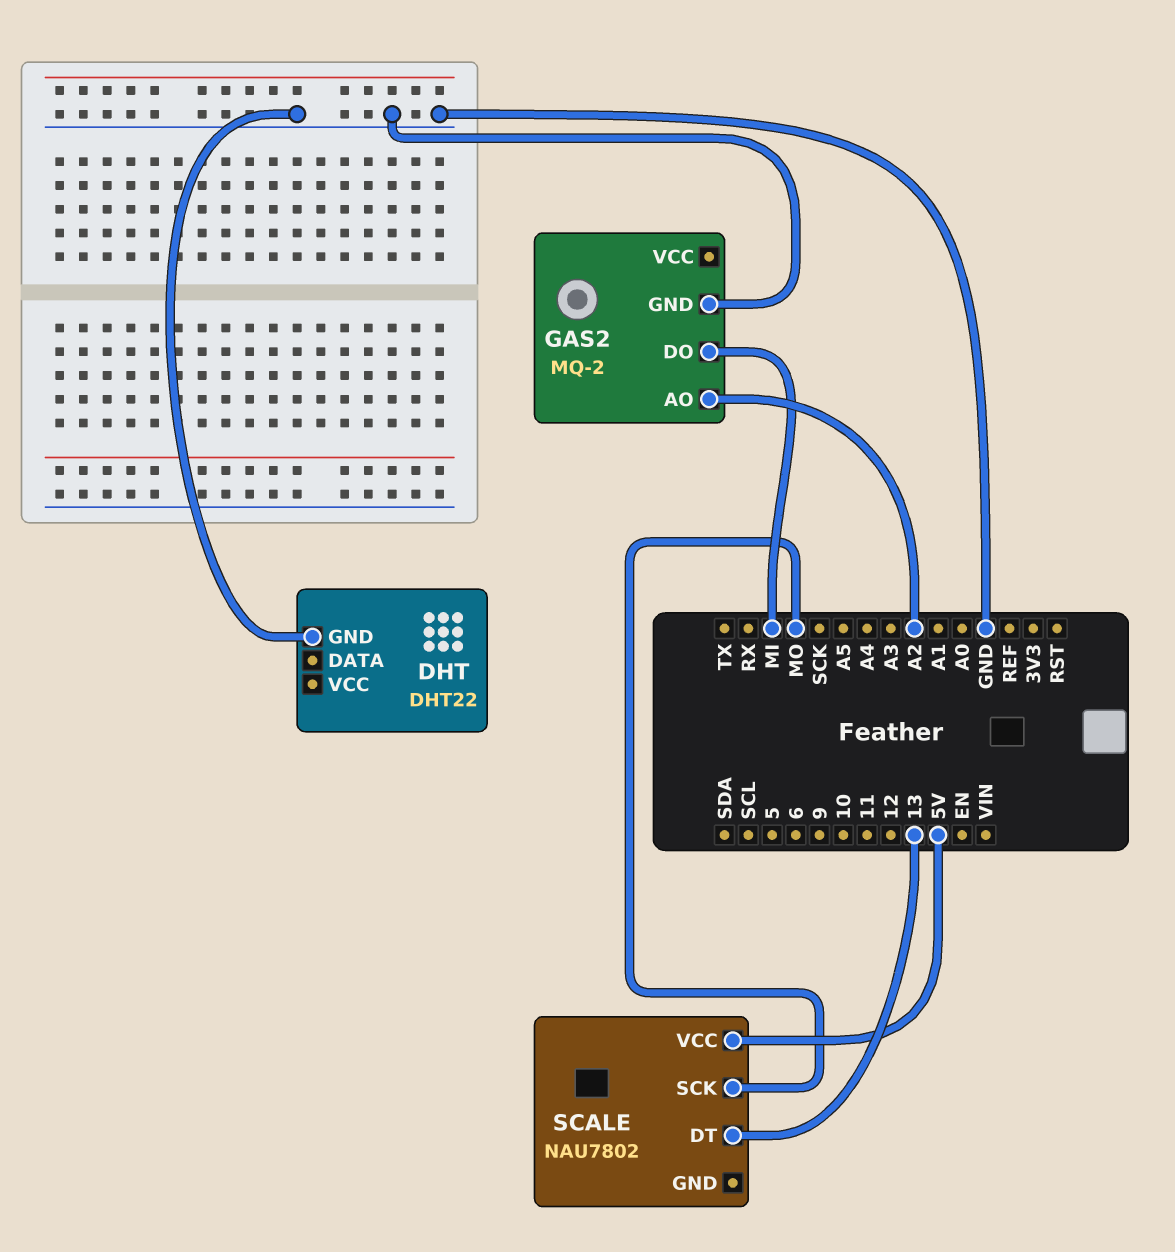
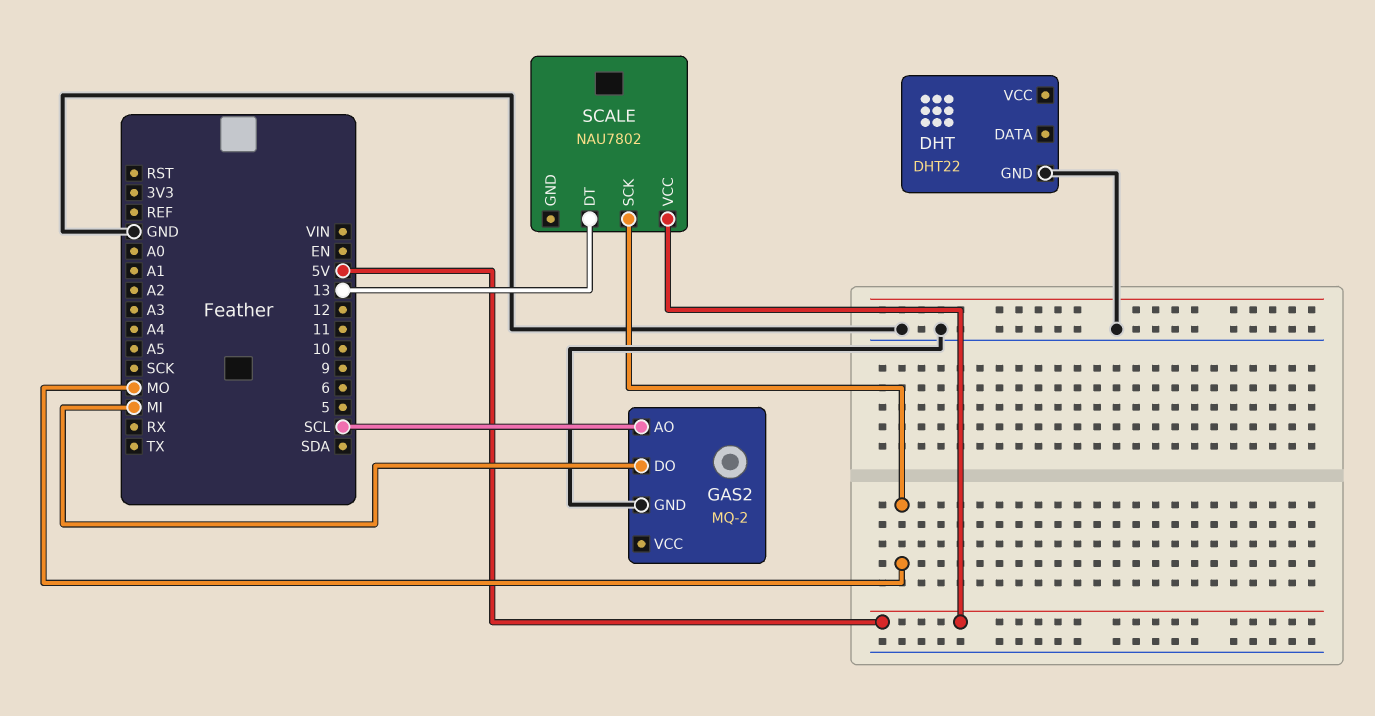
GAS2 pin AO: A2 -> SCL

